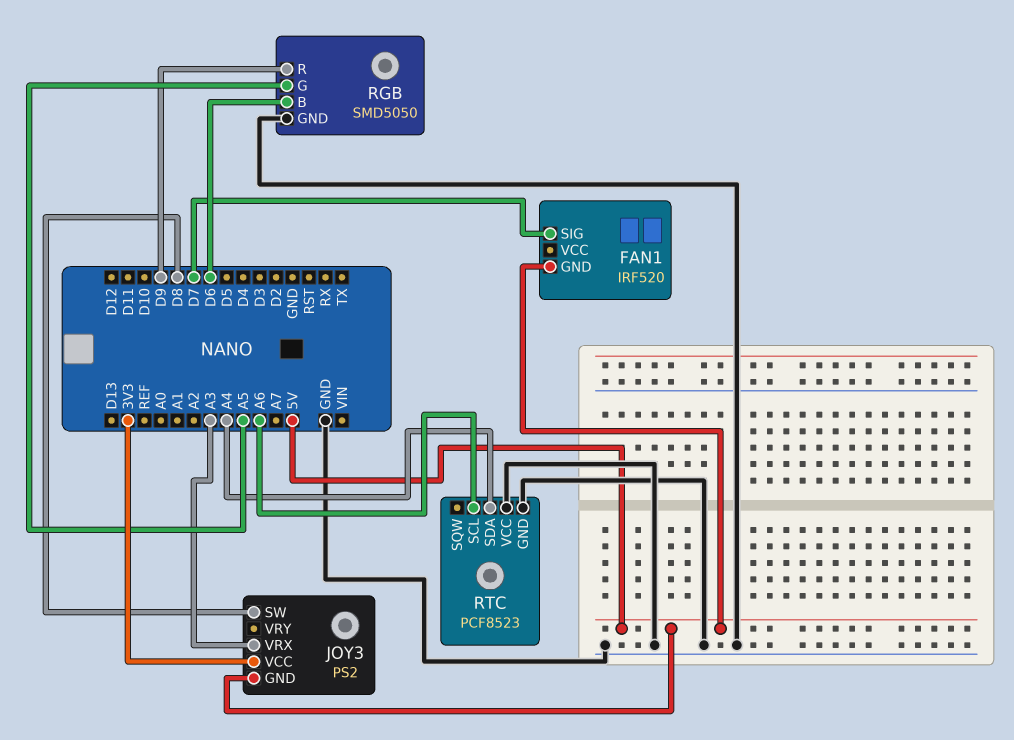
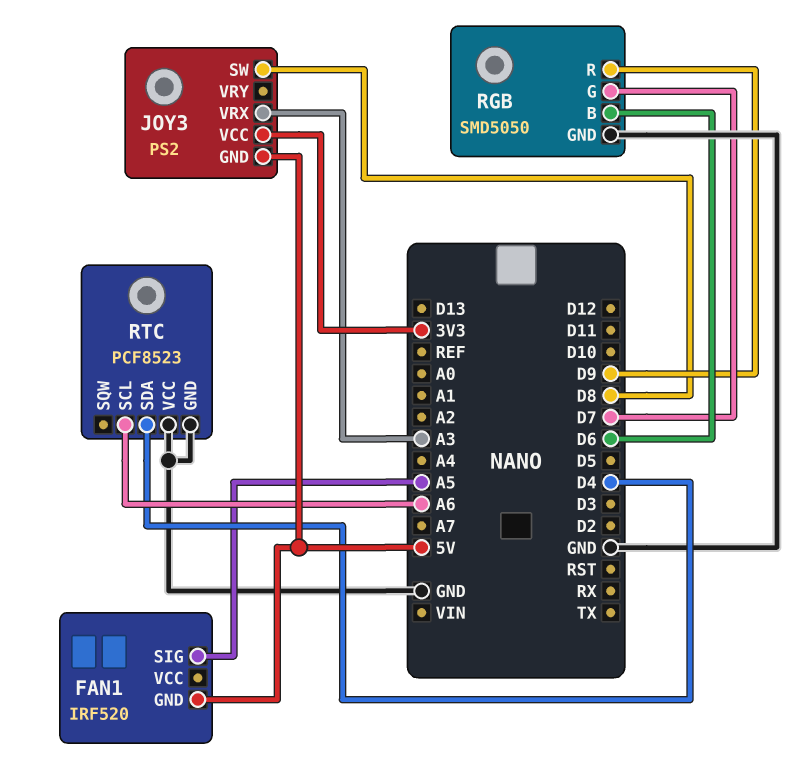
FAN1 pin SIG: D7 -> A5
RGB pin G: A5 -> D7
RTC pin SDA: A4 -> D4

